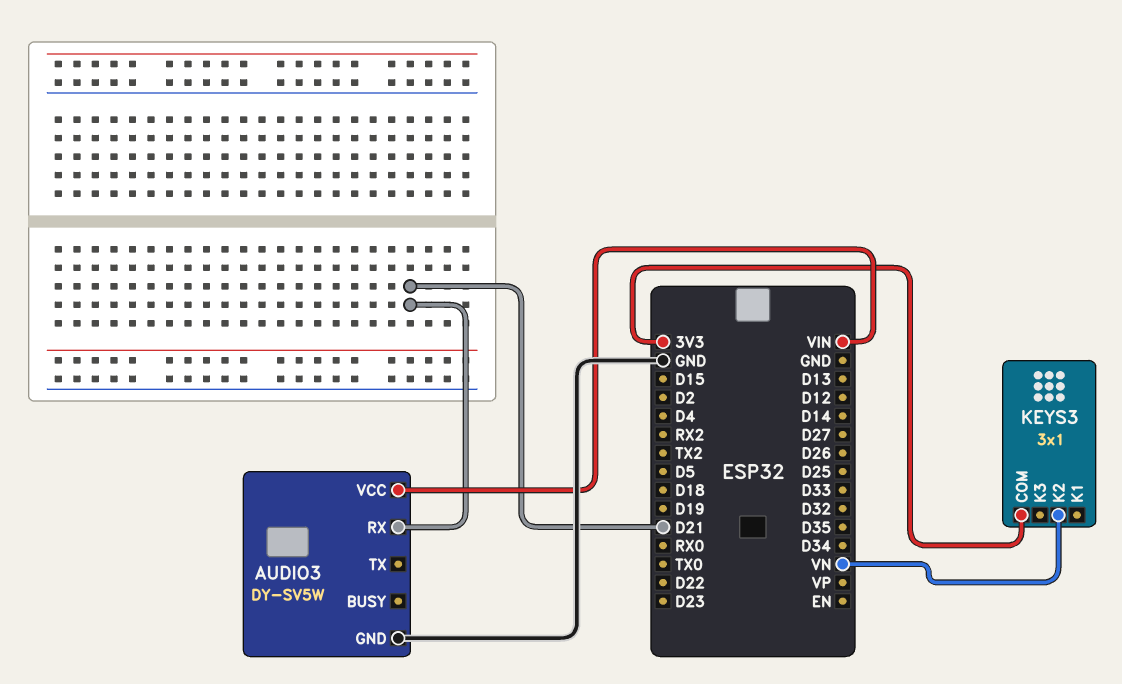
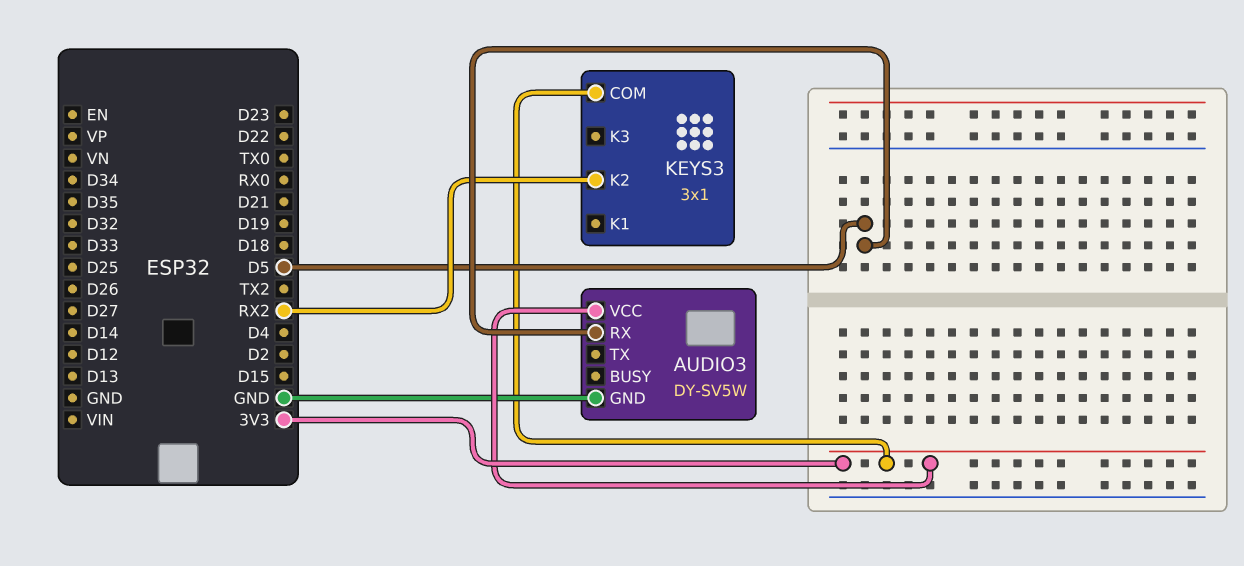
AUDIO3 pin RX: D21 -> D5
AUDIO3 pin VCC: VIN -> 3V3
KEYS3 pin K2: VN -> RX2

